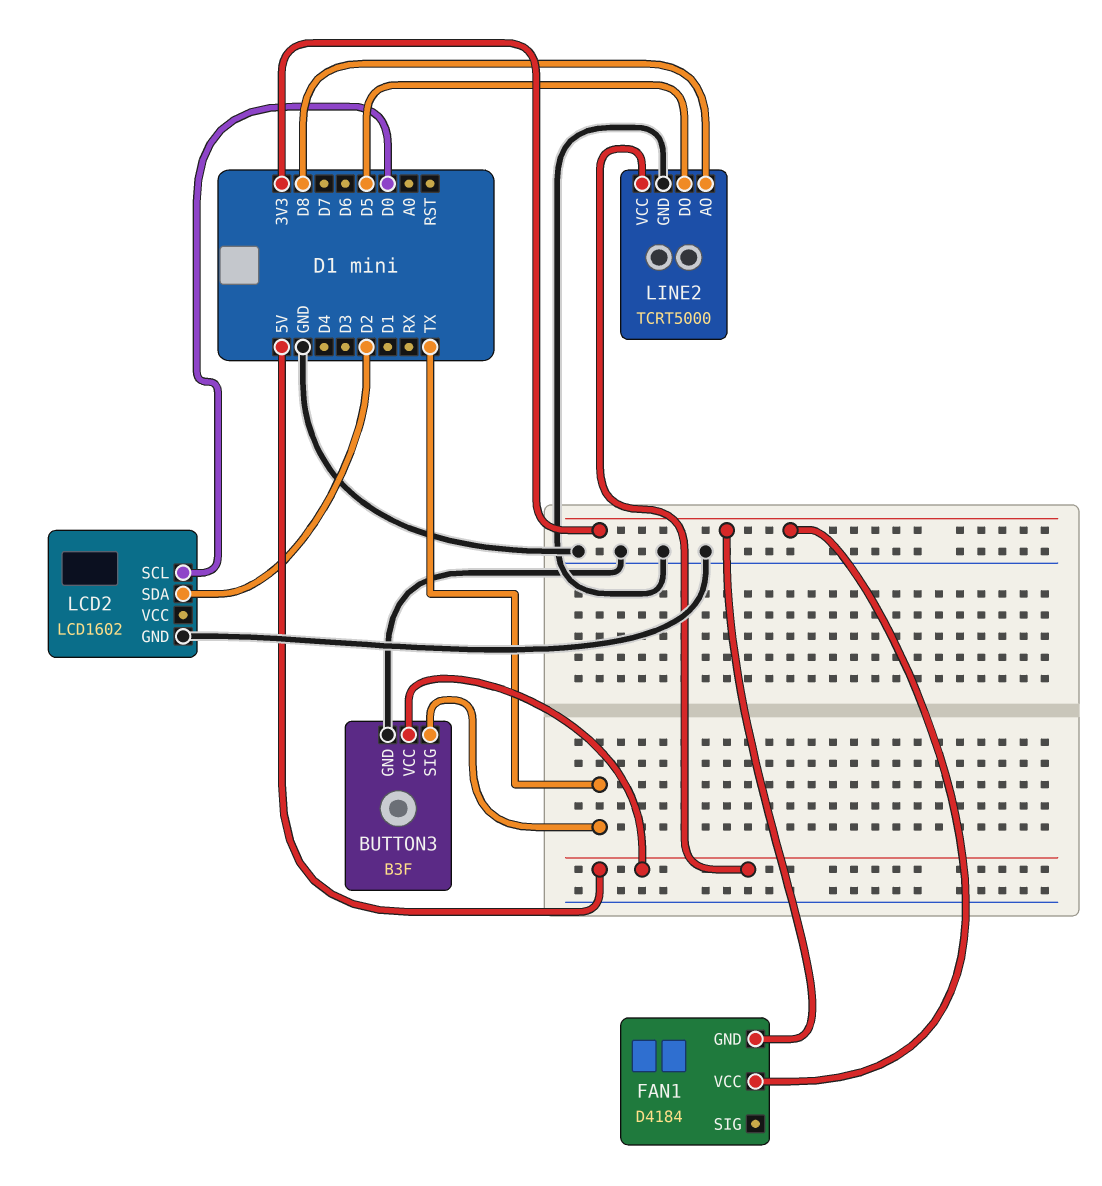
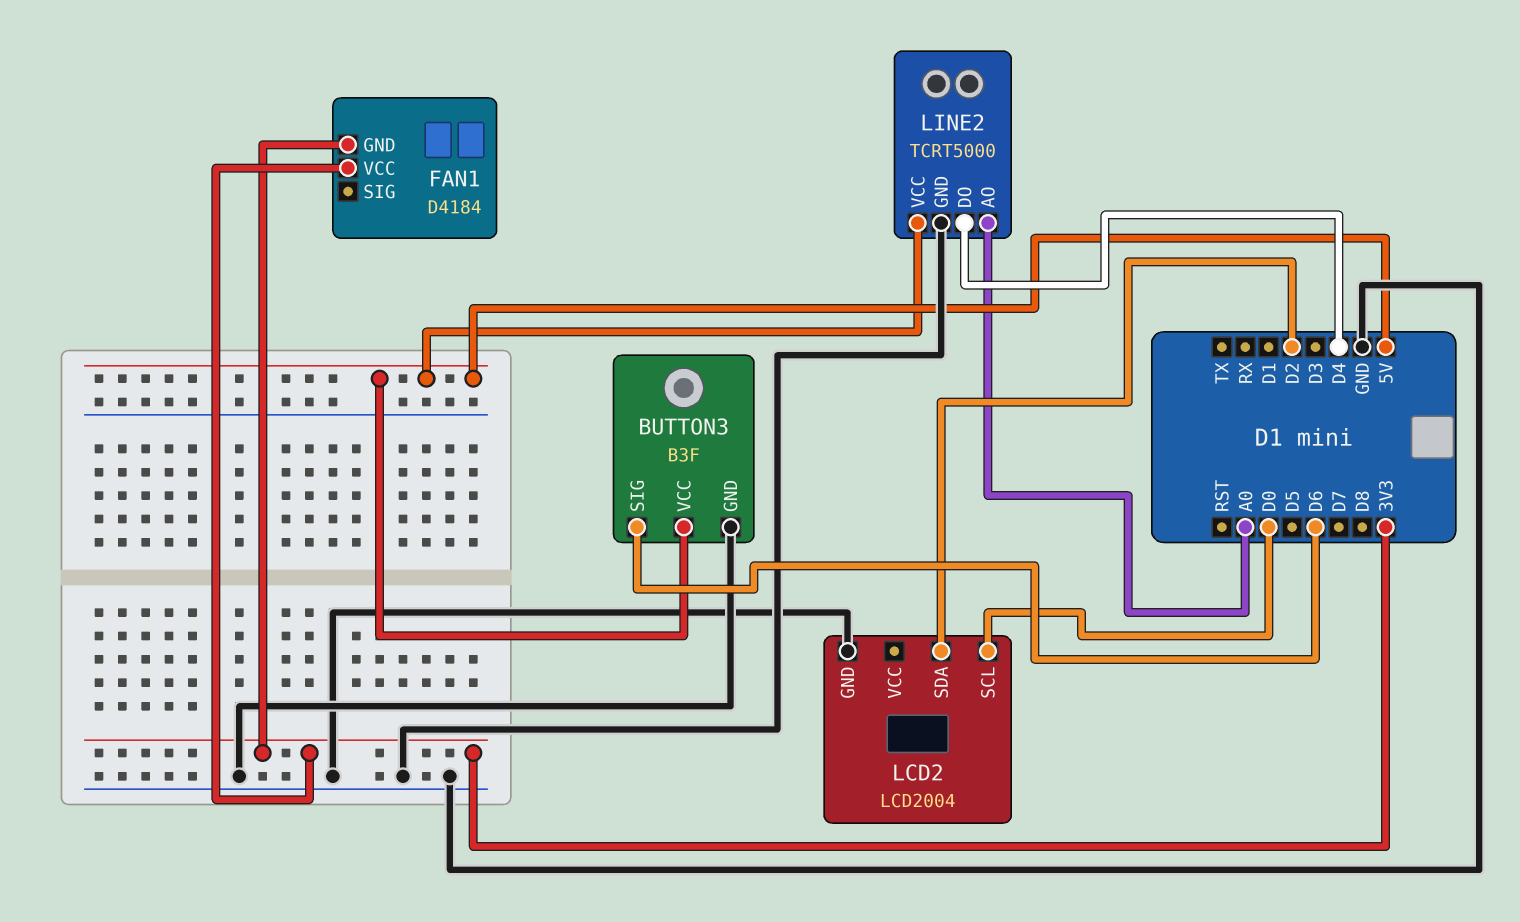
BUTTON3 pin SIG: TX -> D6
LCD2: LCD1602 -> LCD2004
LINE2 pin AO: D8 -> A0
LINE2 pin DO: D5 -> D4

